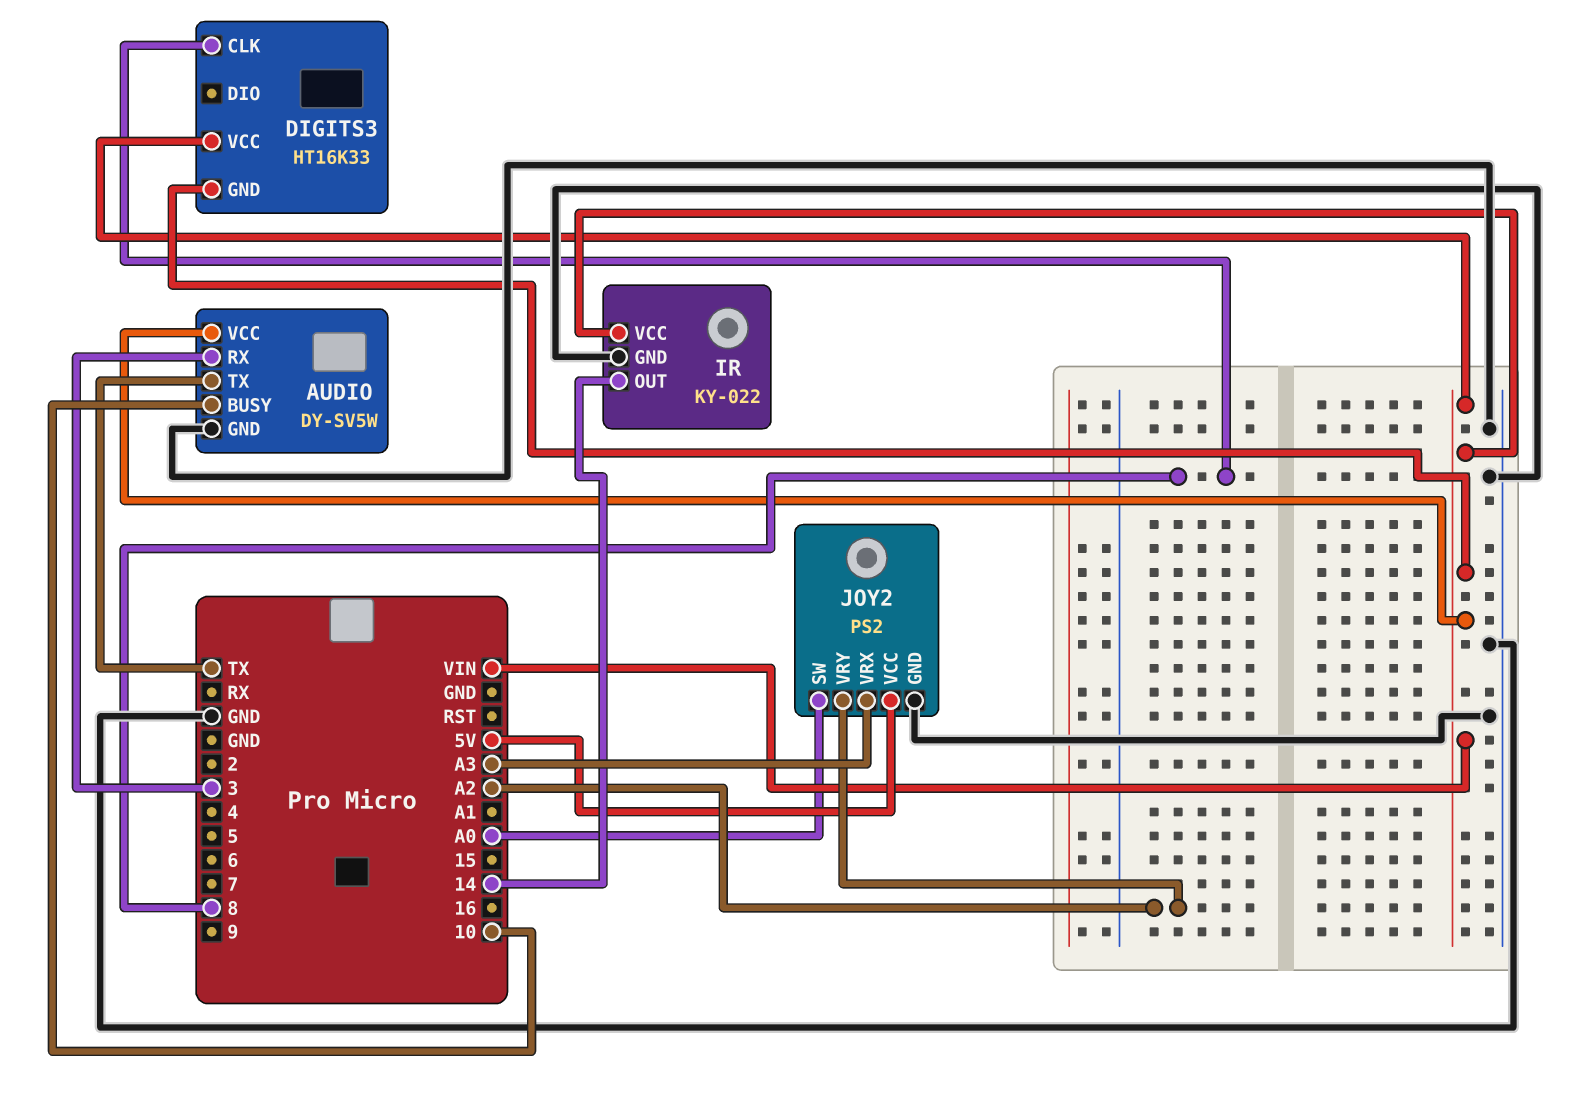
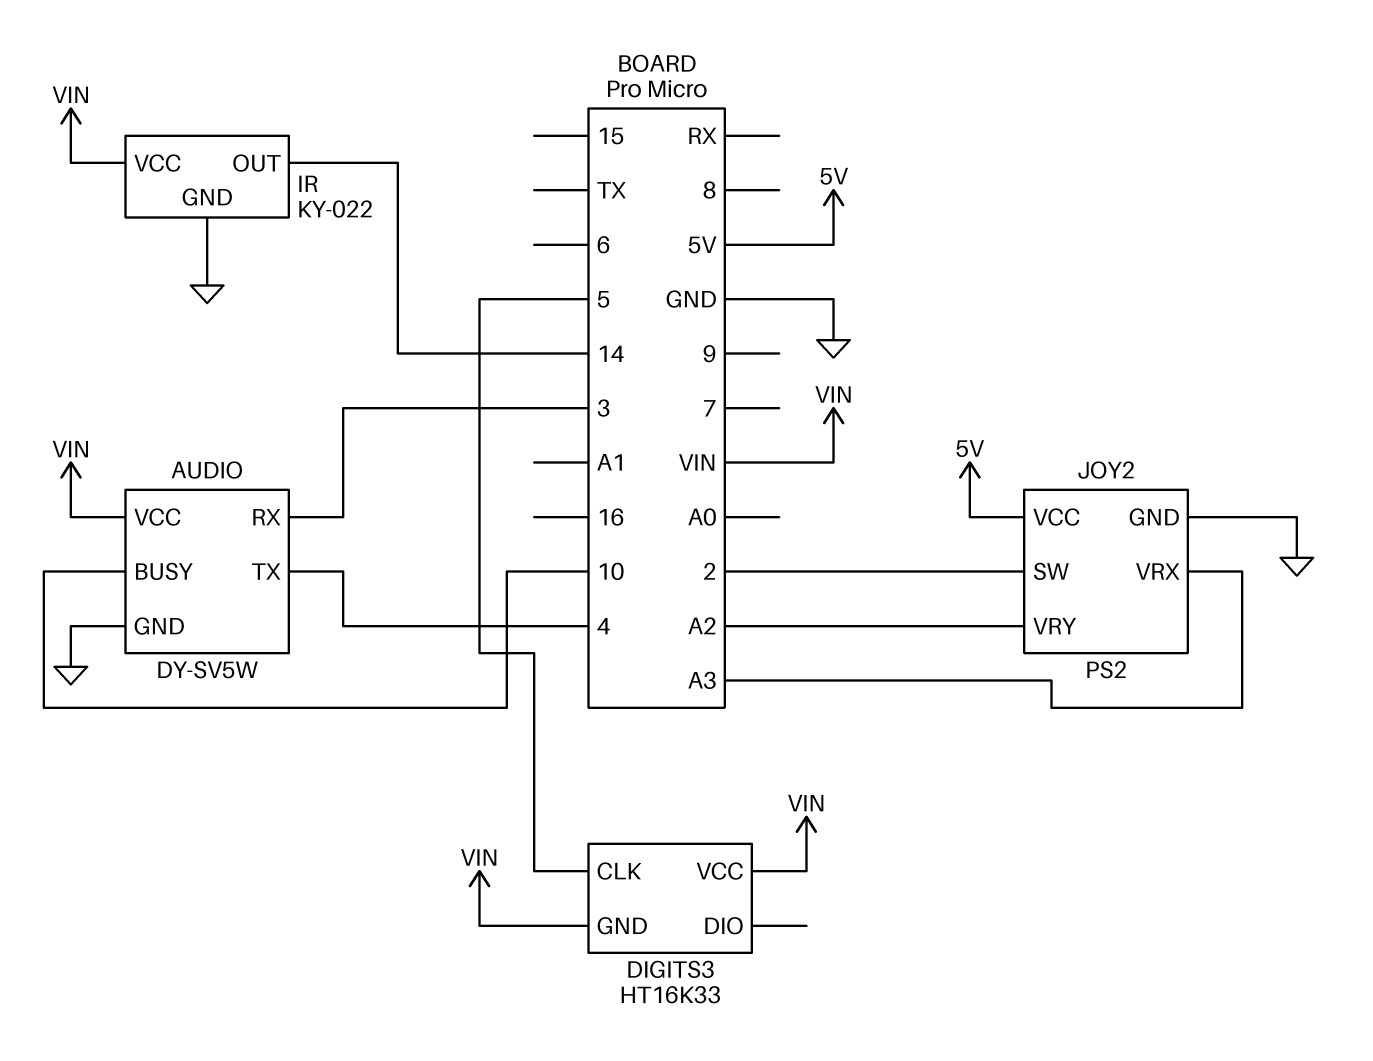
AUDIO pin TX: TX -> 4
DIGITS3 pin CLK: 8 -> 5
JOY2 pin SW: A0 -> 2

